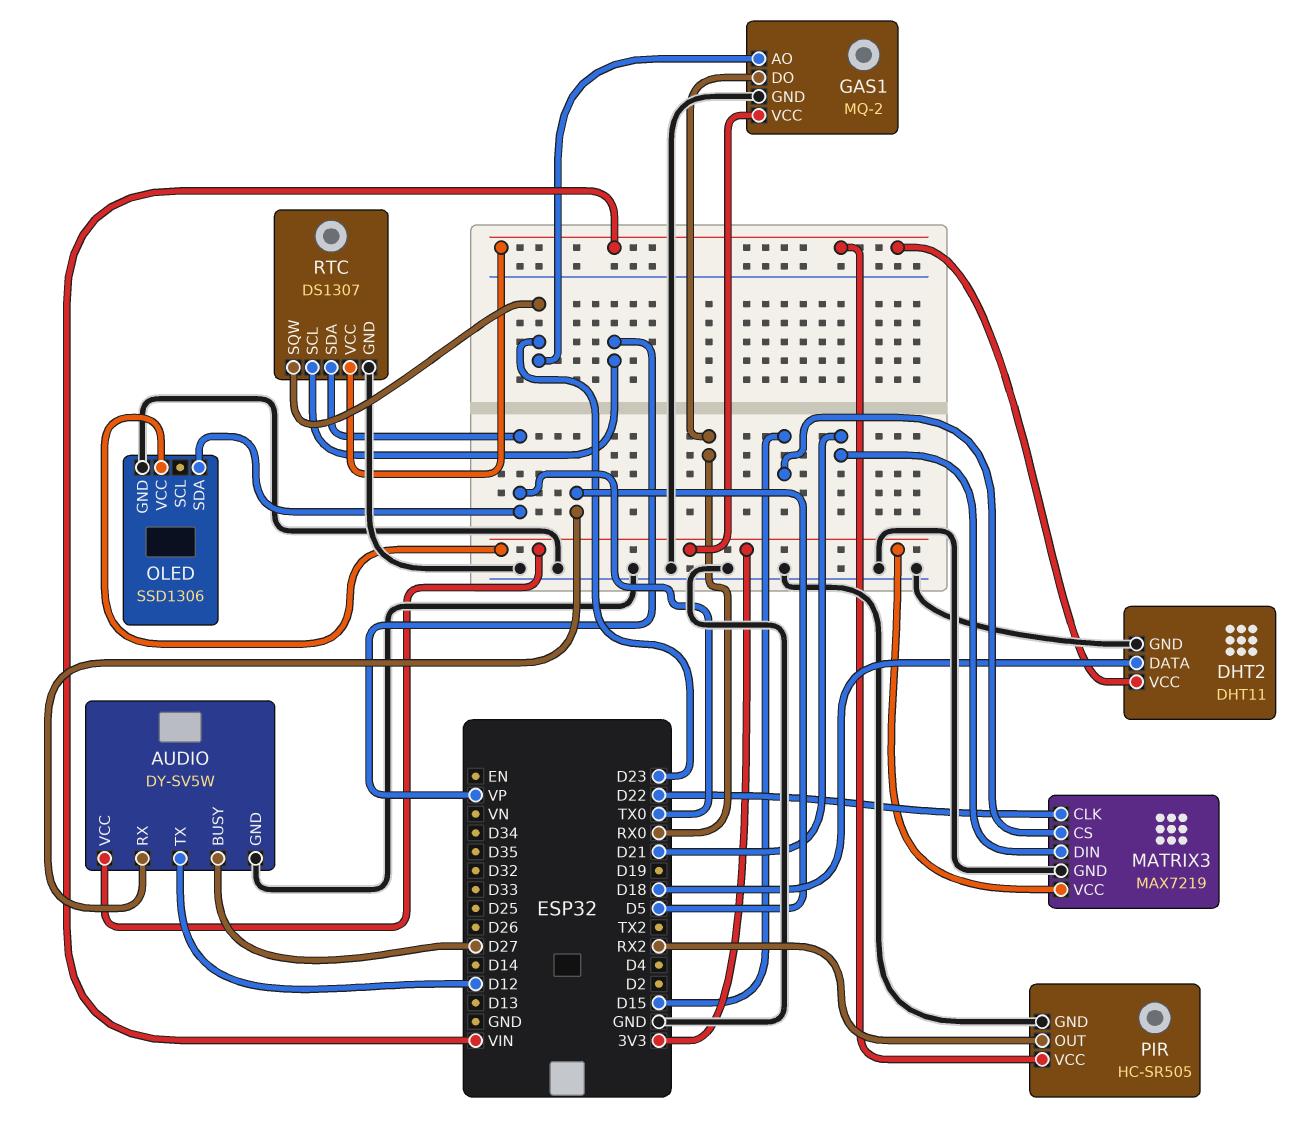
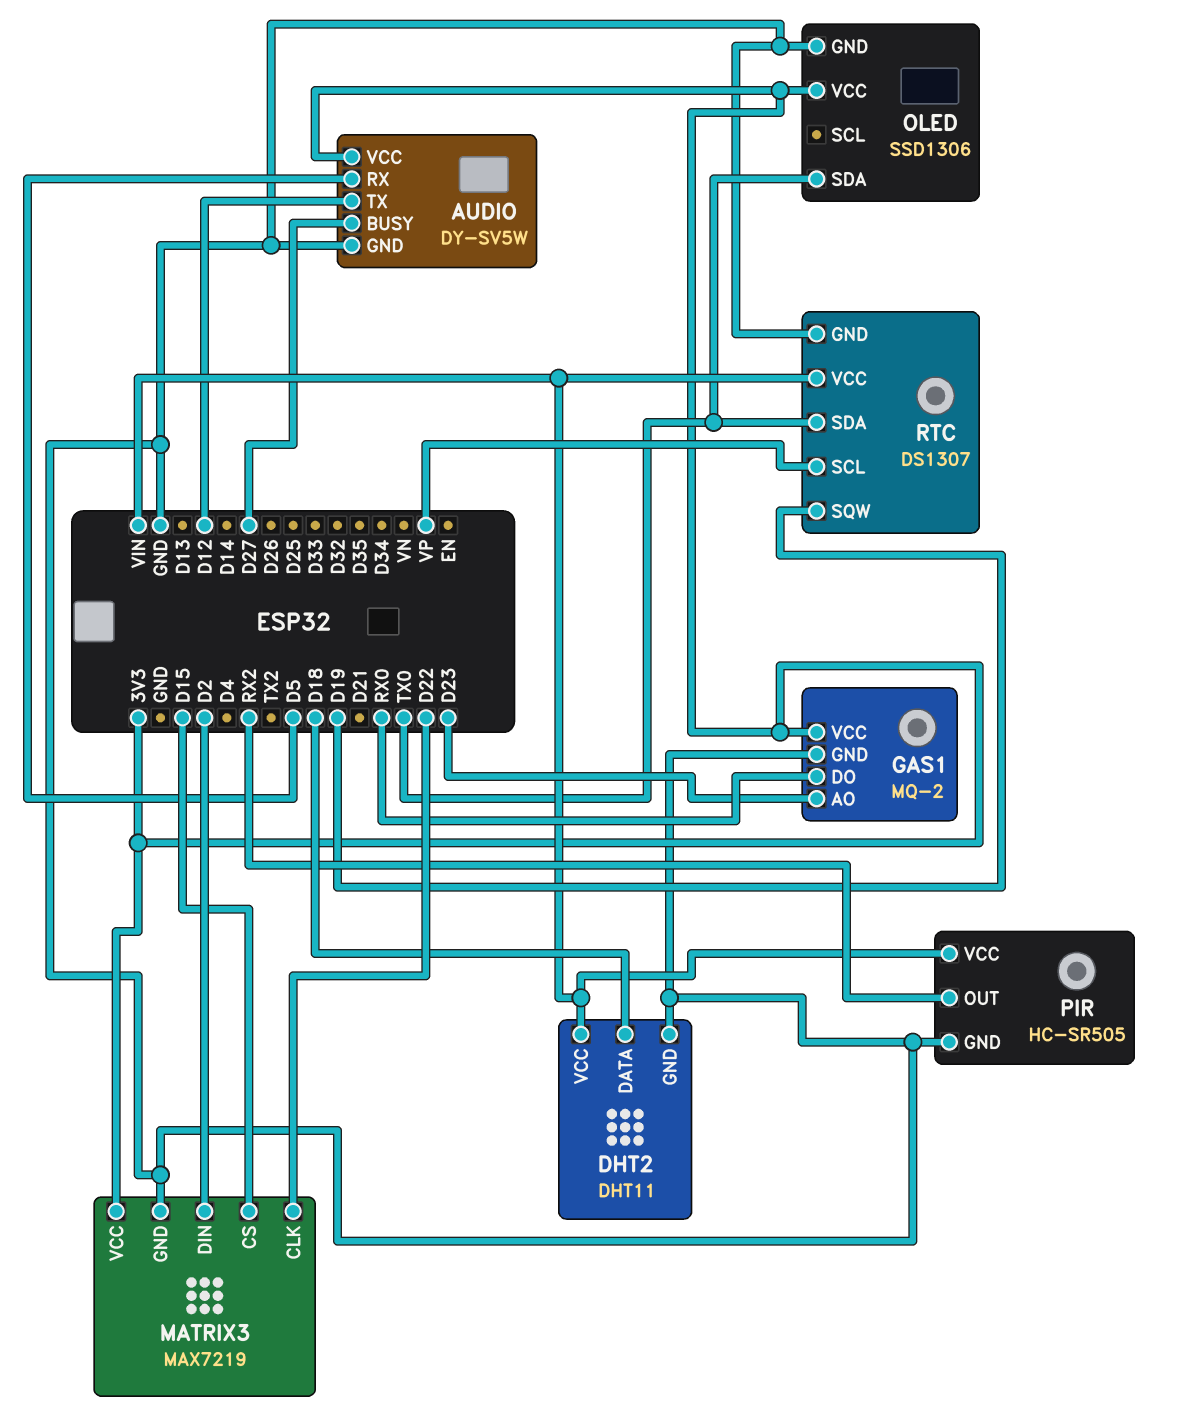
MATRIX3 pin DIN: D21 -> D2
RTC pin SQW: D23 -> D19

